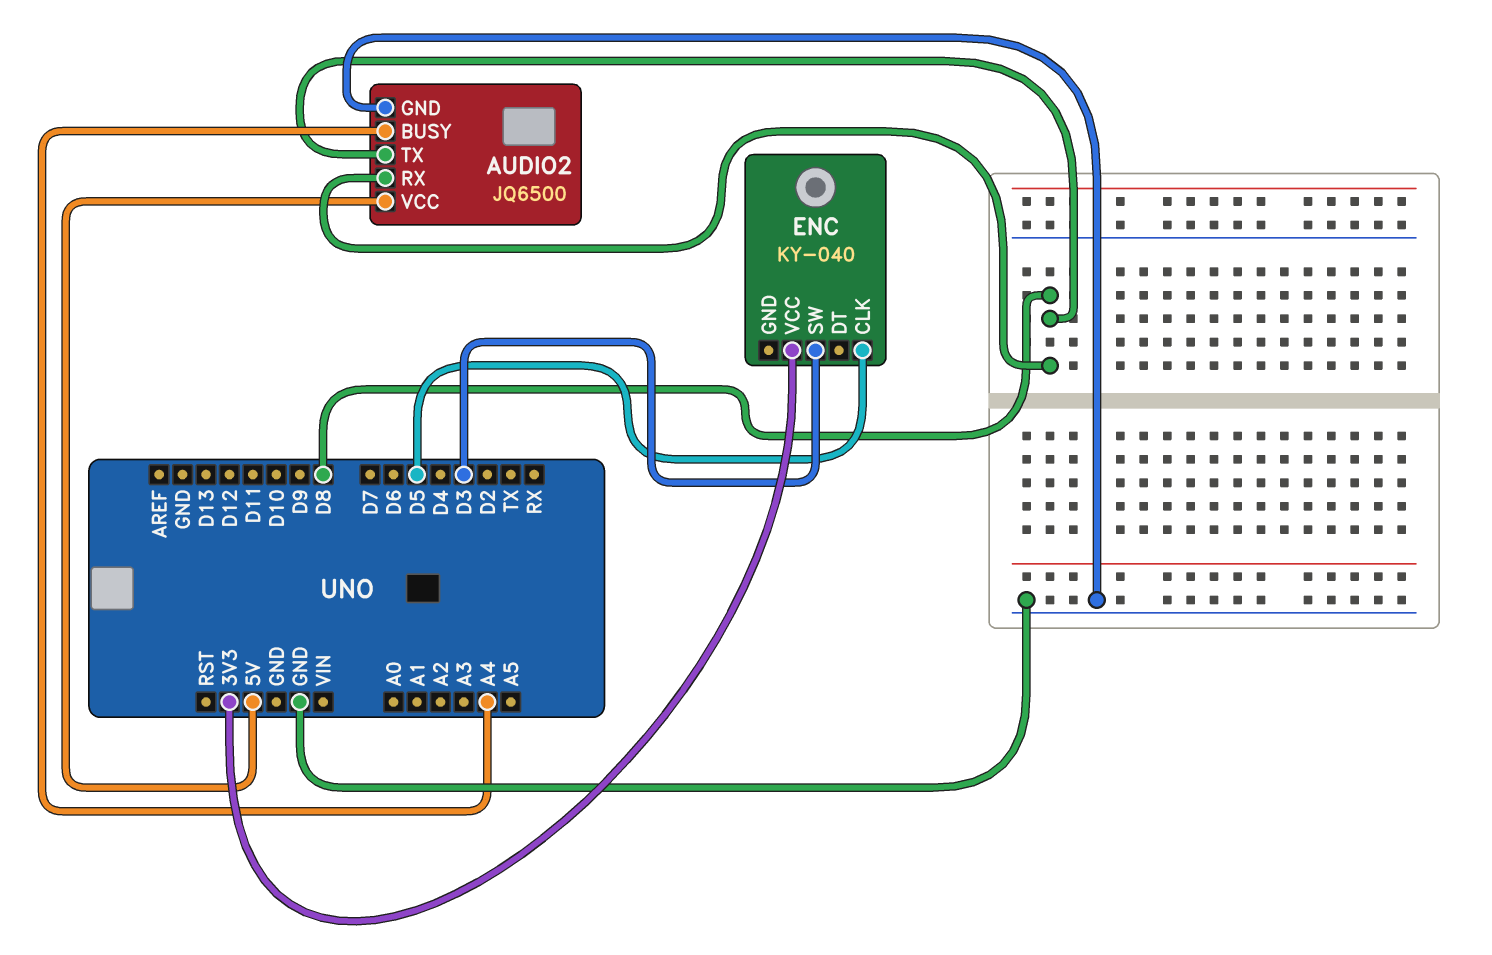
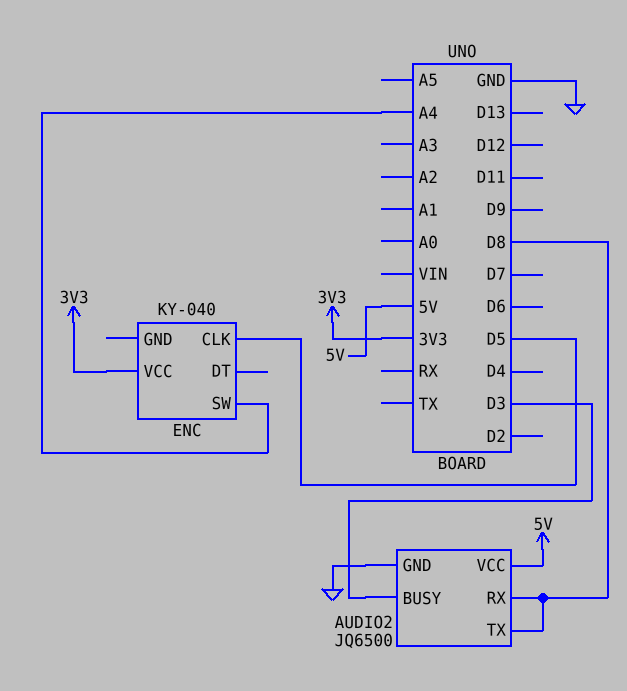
AUDIO2 pin BUSY: A4 -> D3
ENC pin SW: D3 -> A4

